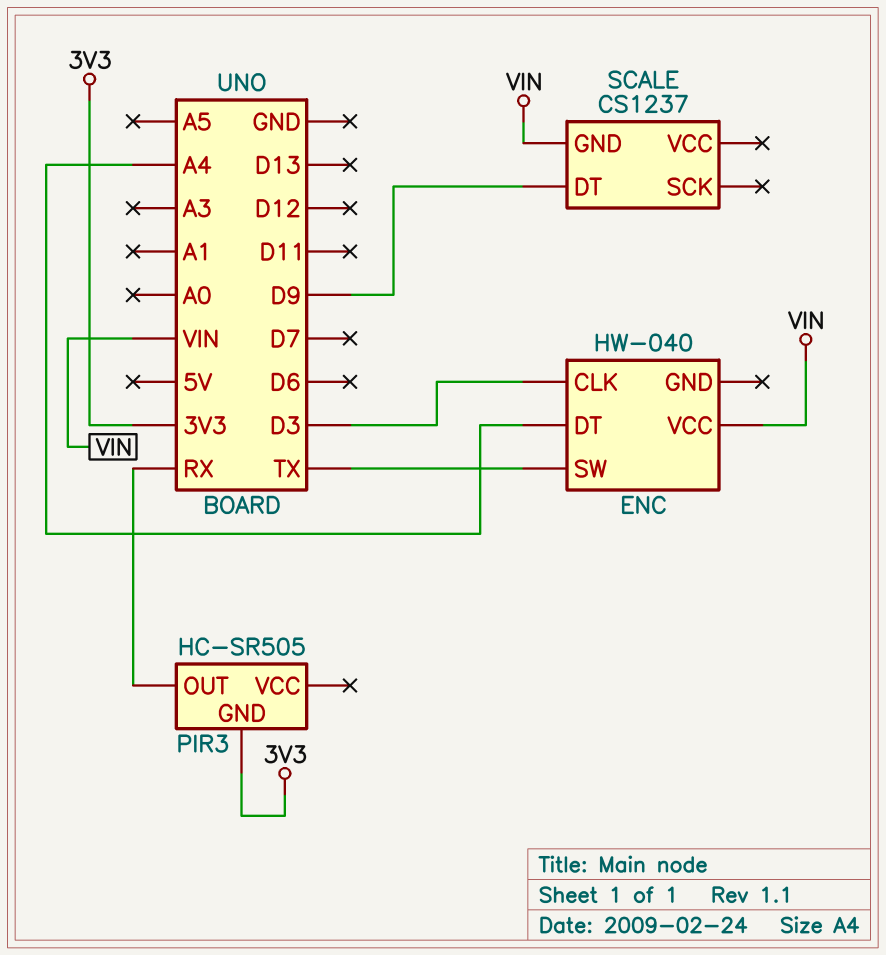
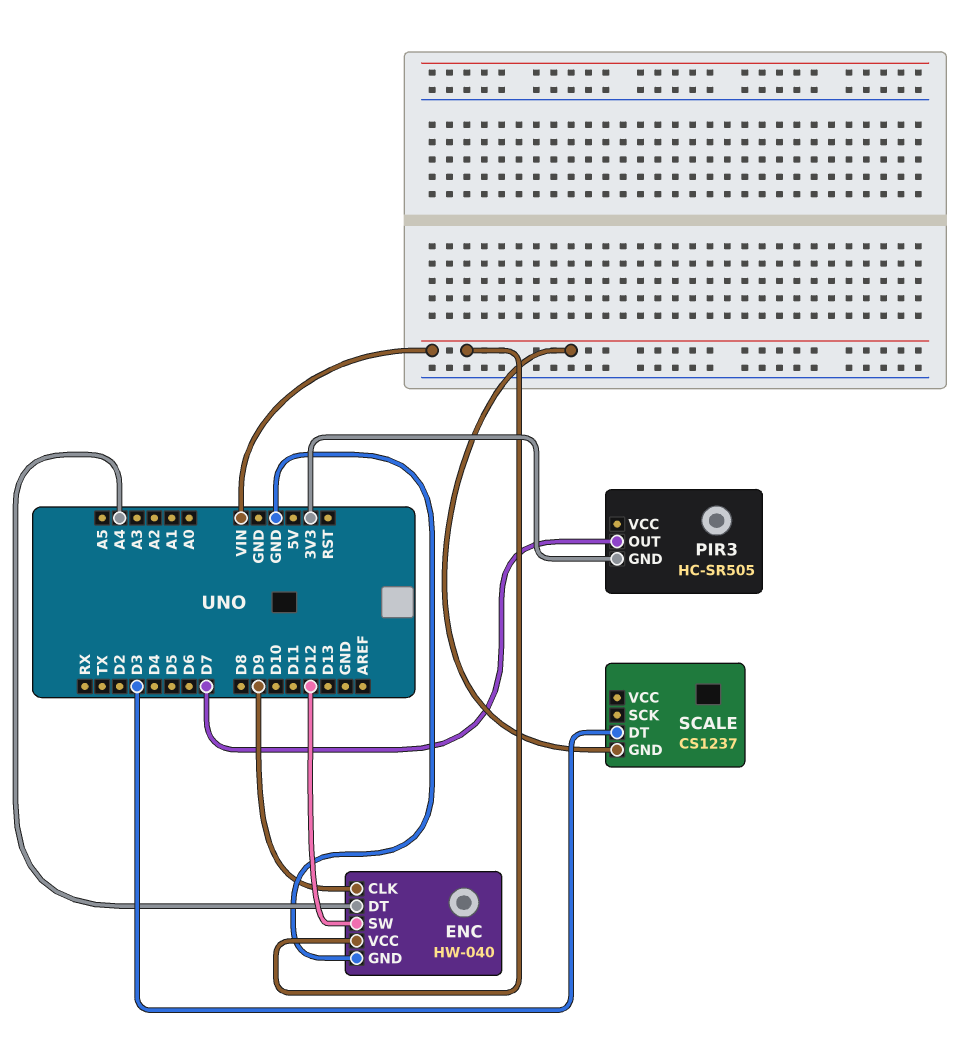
ENC pin CLK: D3 -> D9
ENC pin GND: none -> GND
ENC pin SW: TX -> D12
PIR3 pin OUT: RX -> D7
SCALE pin DT: D9 -> D3

